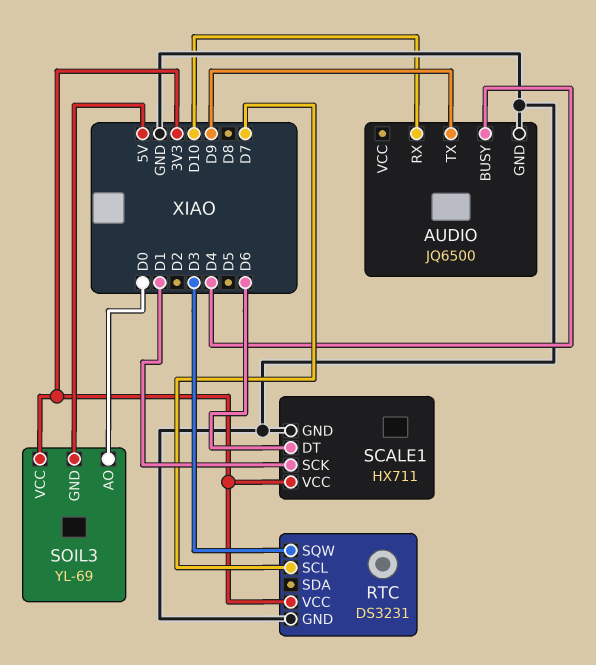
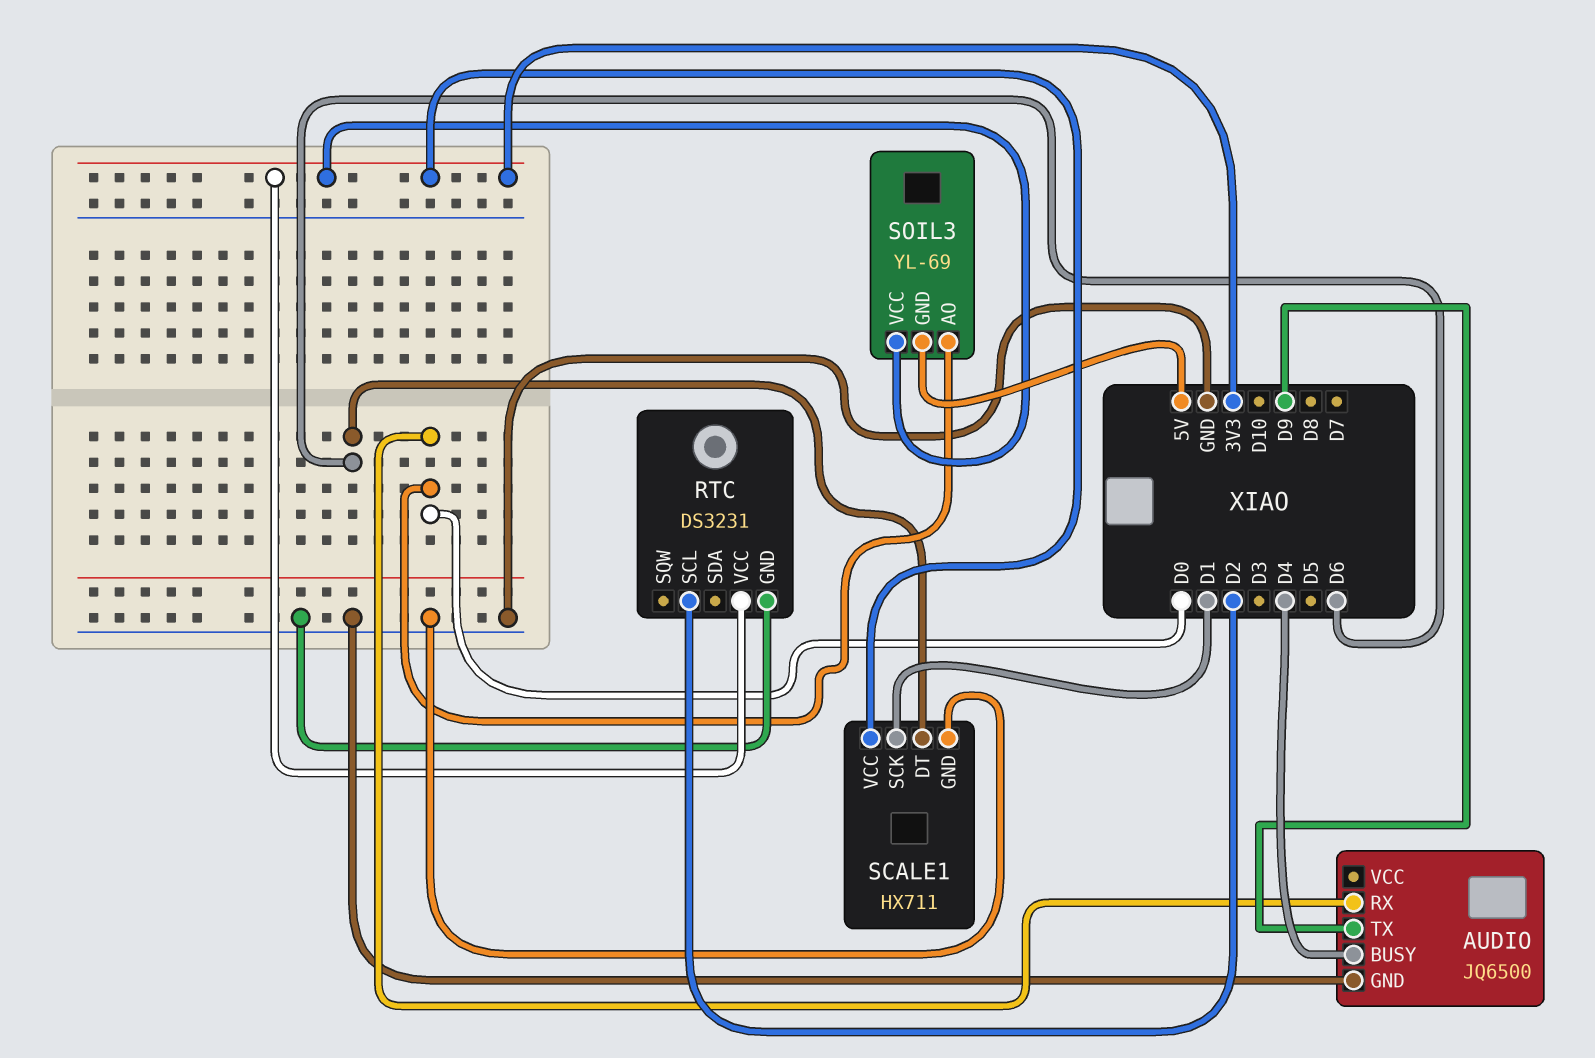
AUDIO pin RX: D10 -> D0
RTC pin SCL: D7 -> D2
RTC pin SQW: D3 -> none

